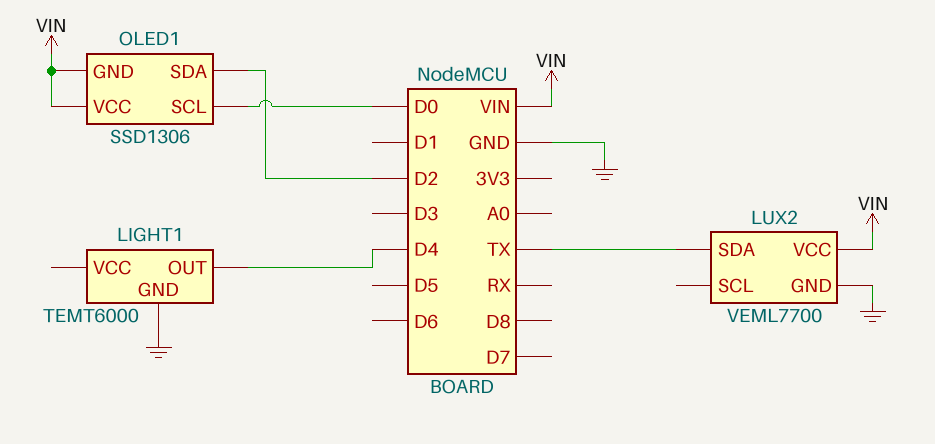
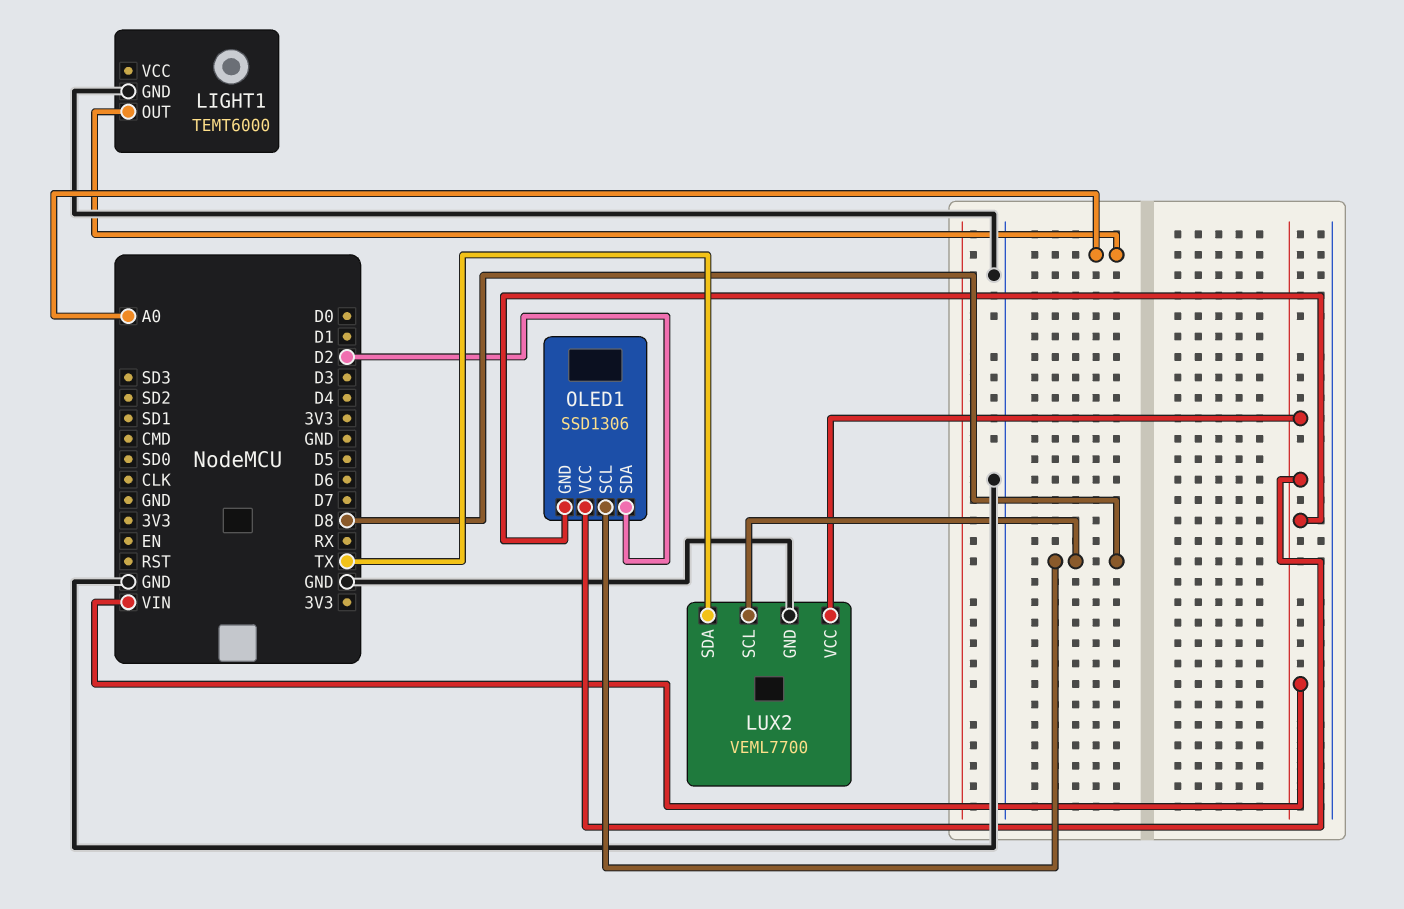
LIGHT1 pin OUT: D4 -> A0
LUX2 pin SCL: none -> D8
OLED1 pin SCL: D0 -> D8

